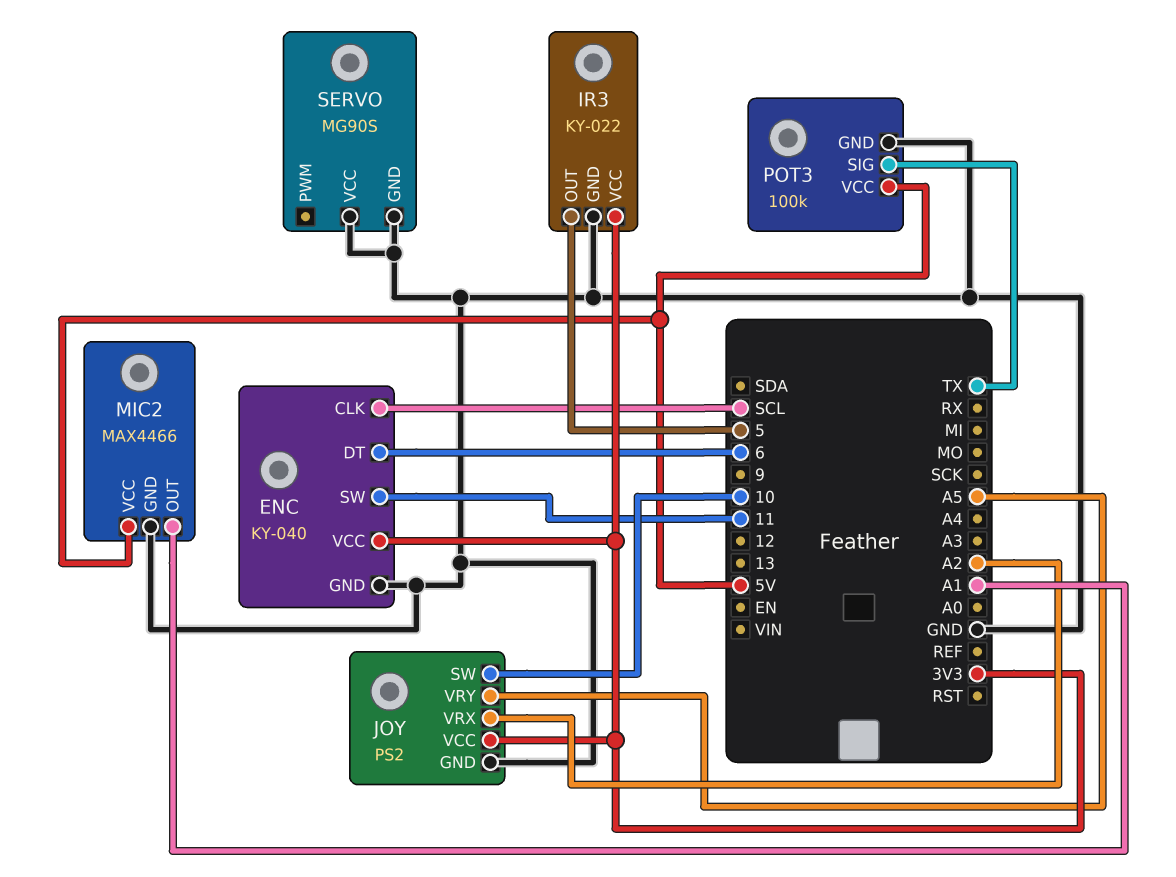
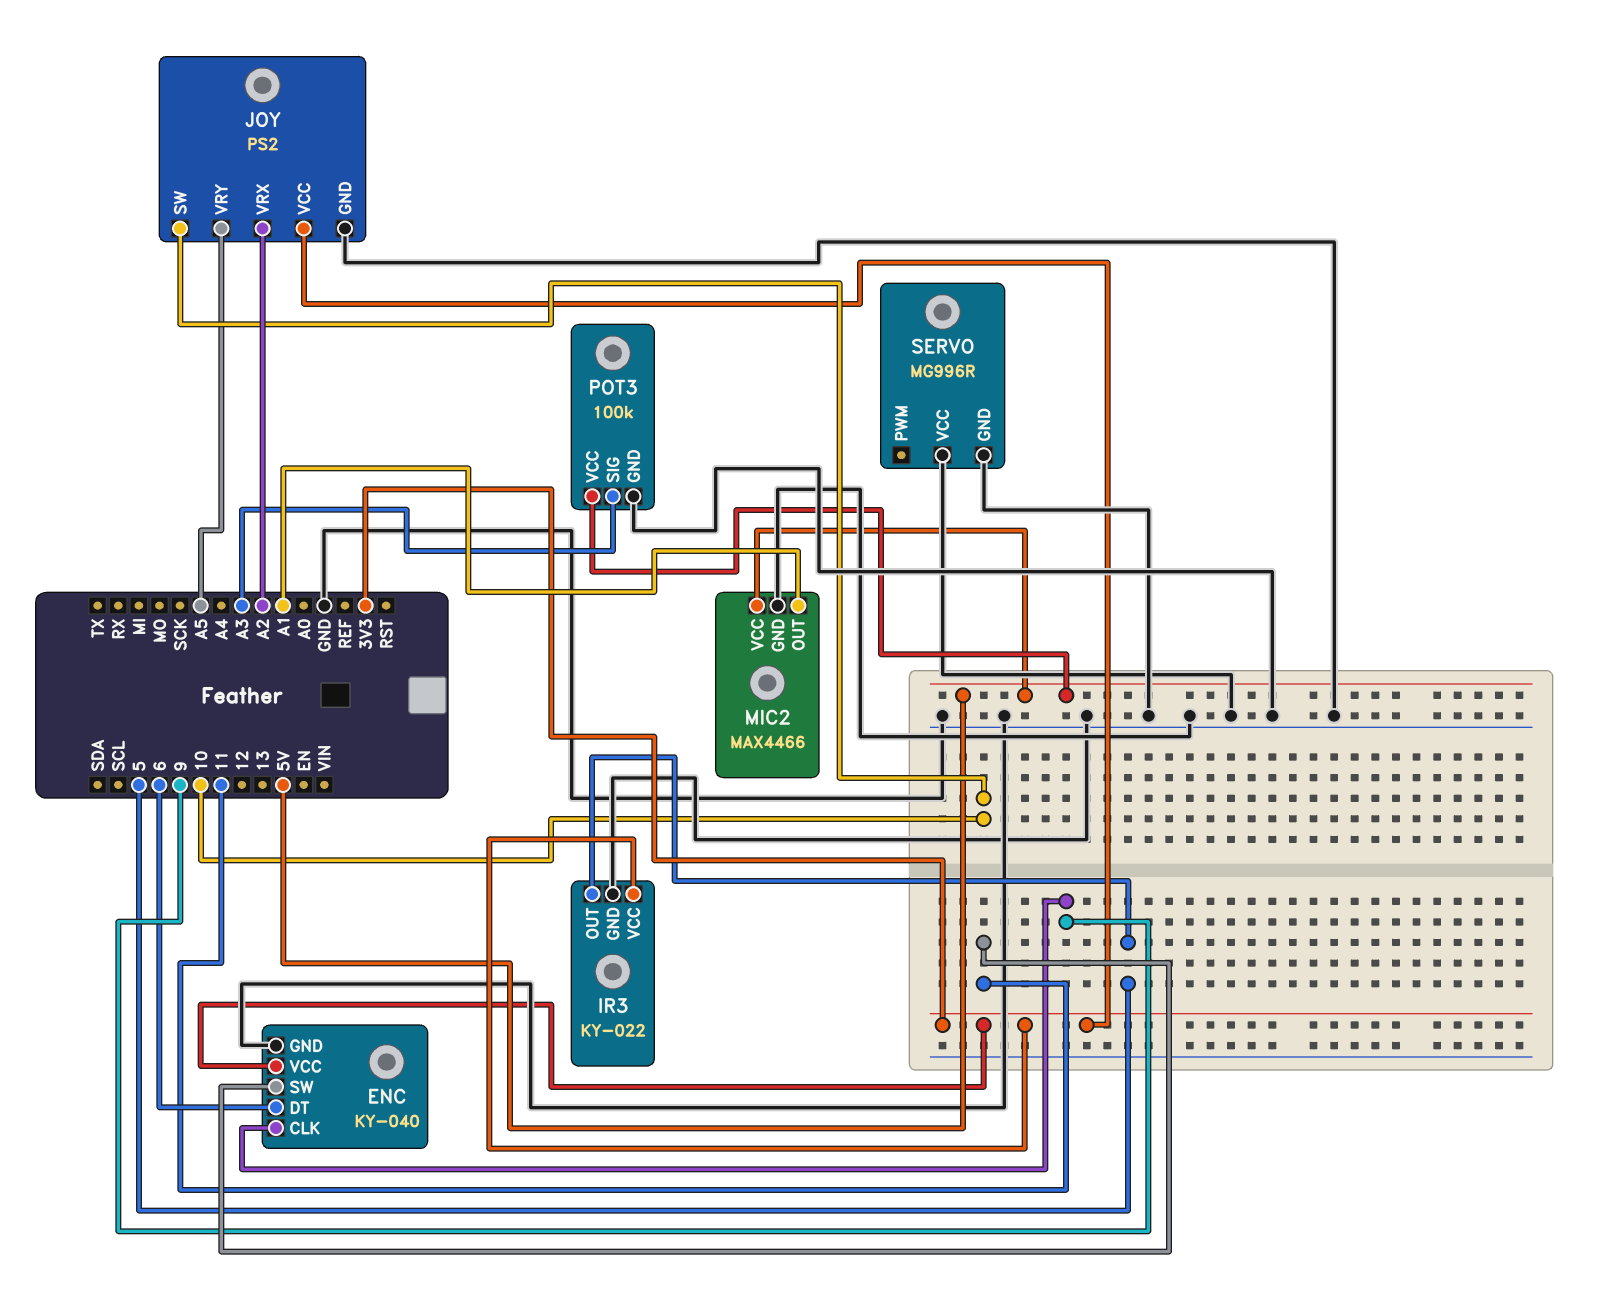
ENC pin CLK: SCL -> 9
POT3 pin SIG: TX -> A3
SERVO: MG90S -> MG996R

